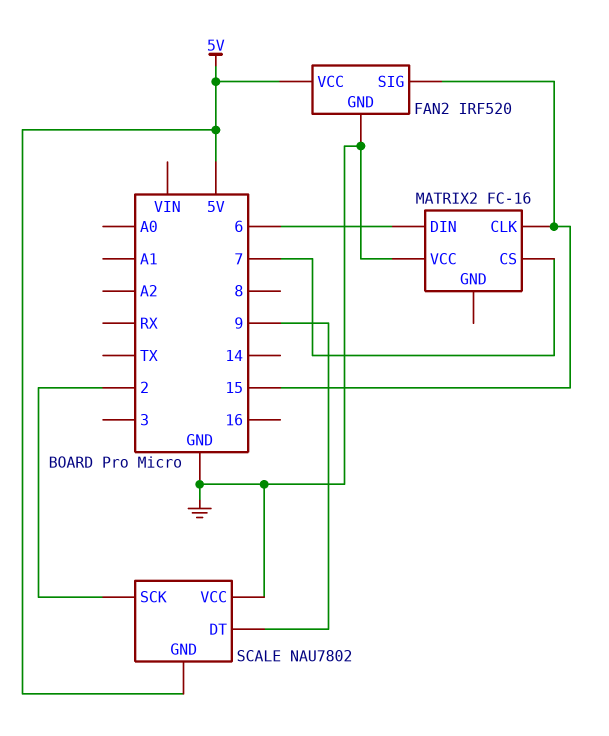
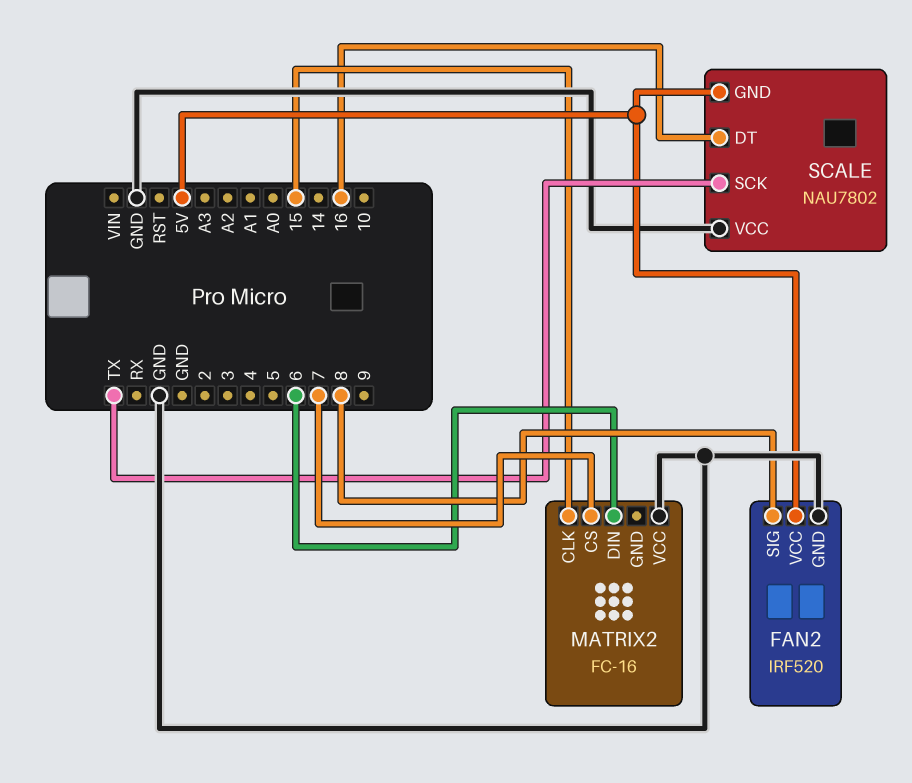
FAN2 pin SIG: 15 -> 8
SCALE pin DT: 9 -> 16
SCALE pin SCK: 2 -> TX

